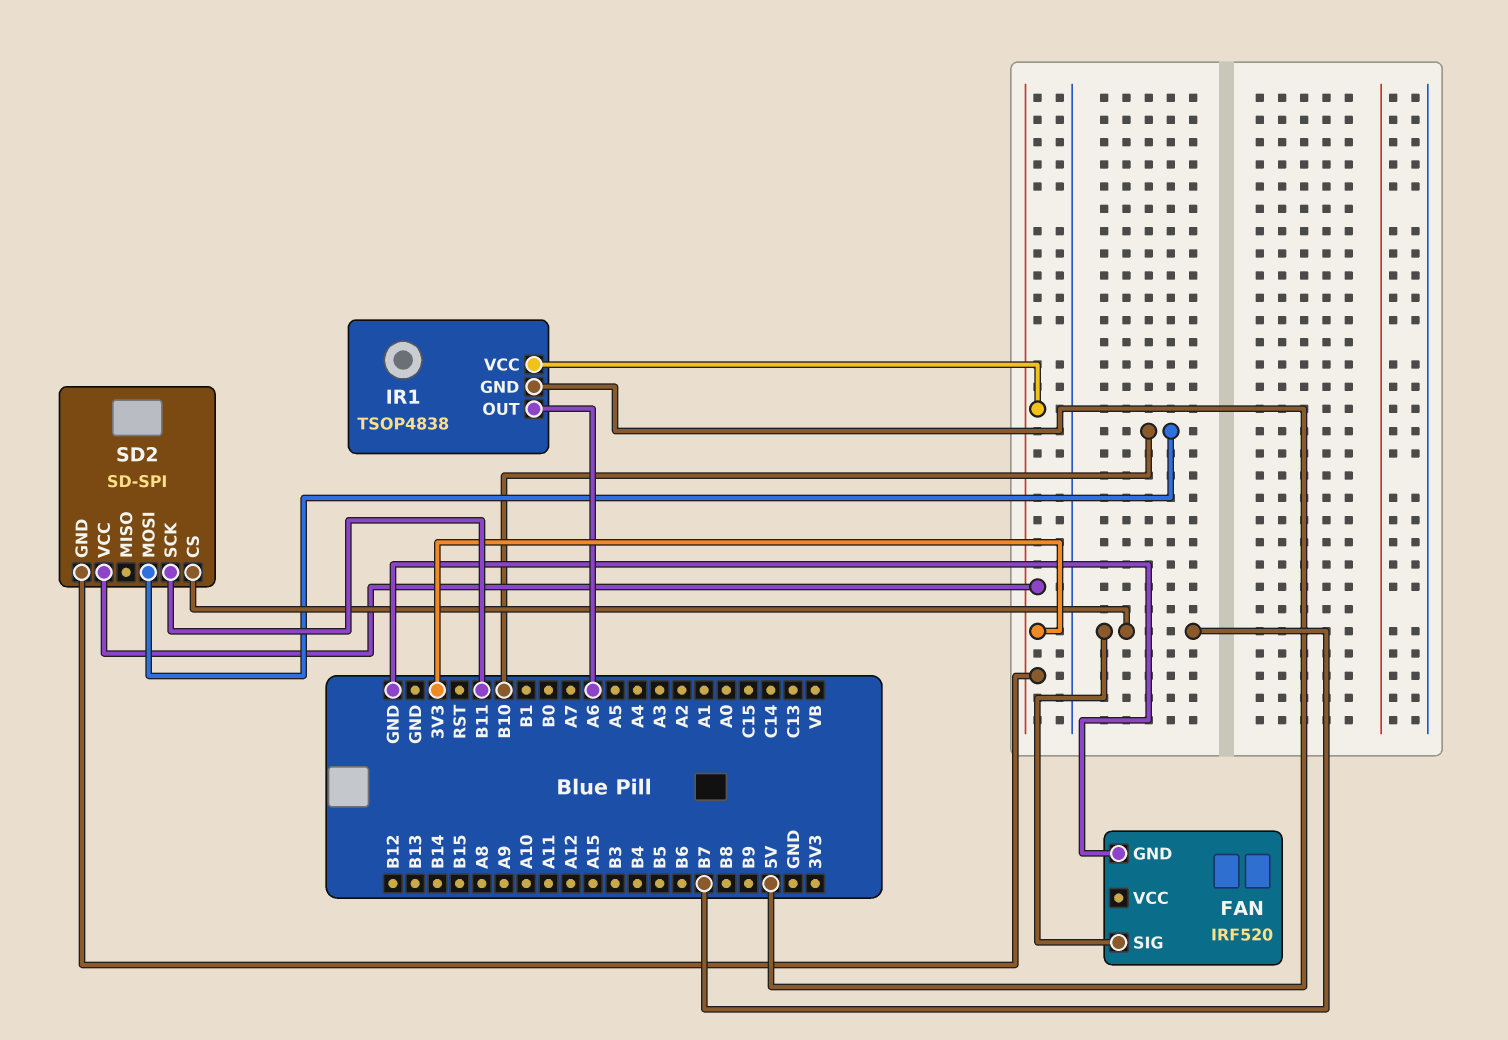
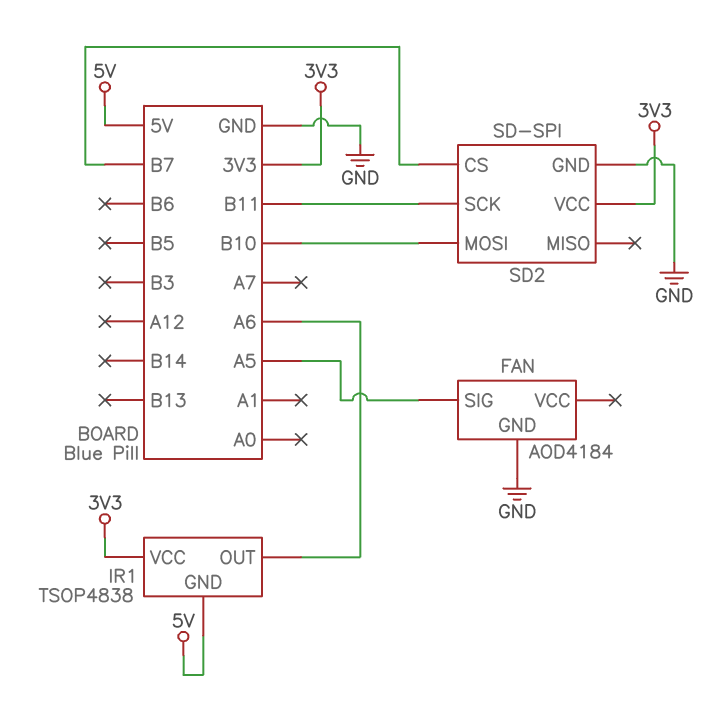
FAN: IRF520 -> AOD4184
FAN pin SIG: B7 -> A5
SD2 pin GND: 3V3 -> GND

